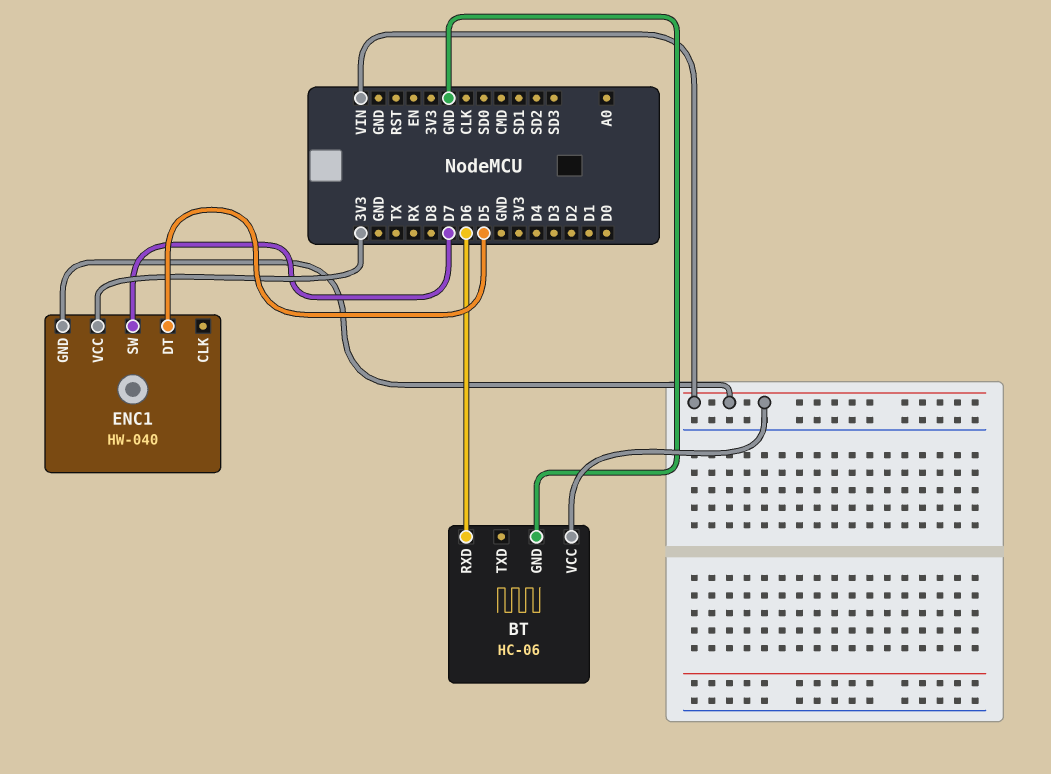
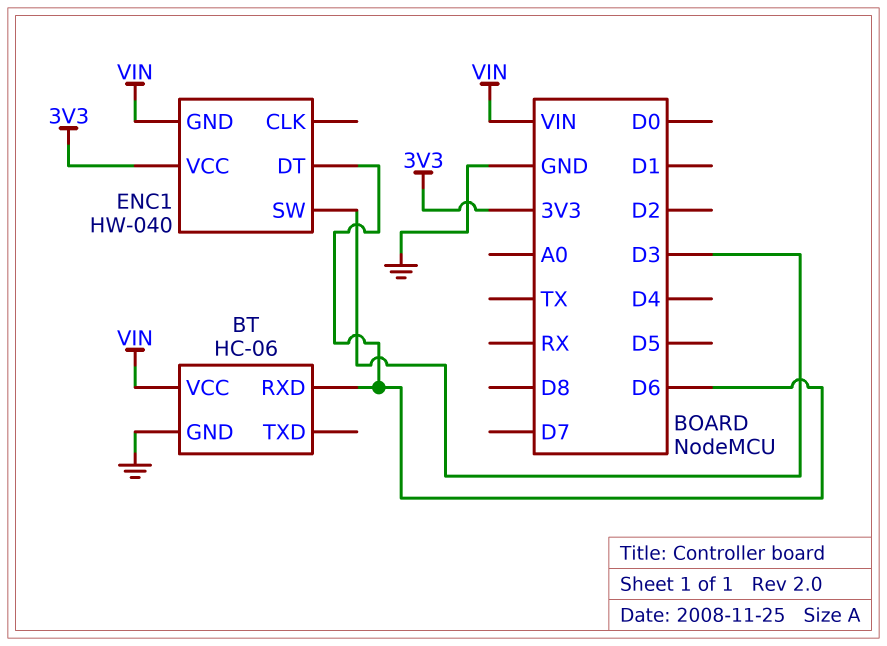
ENC1 pin DT: D5 -> D6
ENC1 pin SW: D7 -> D3

